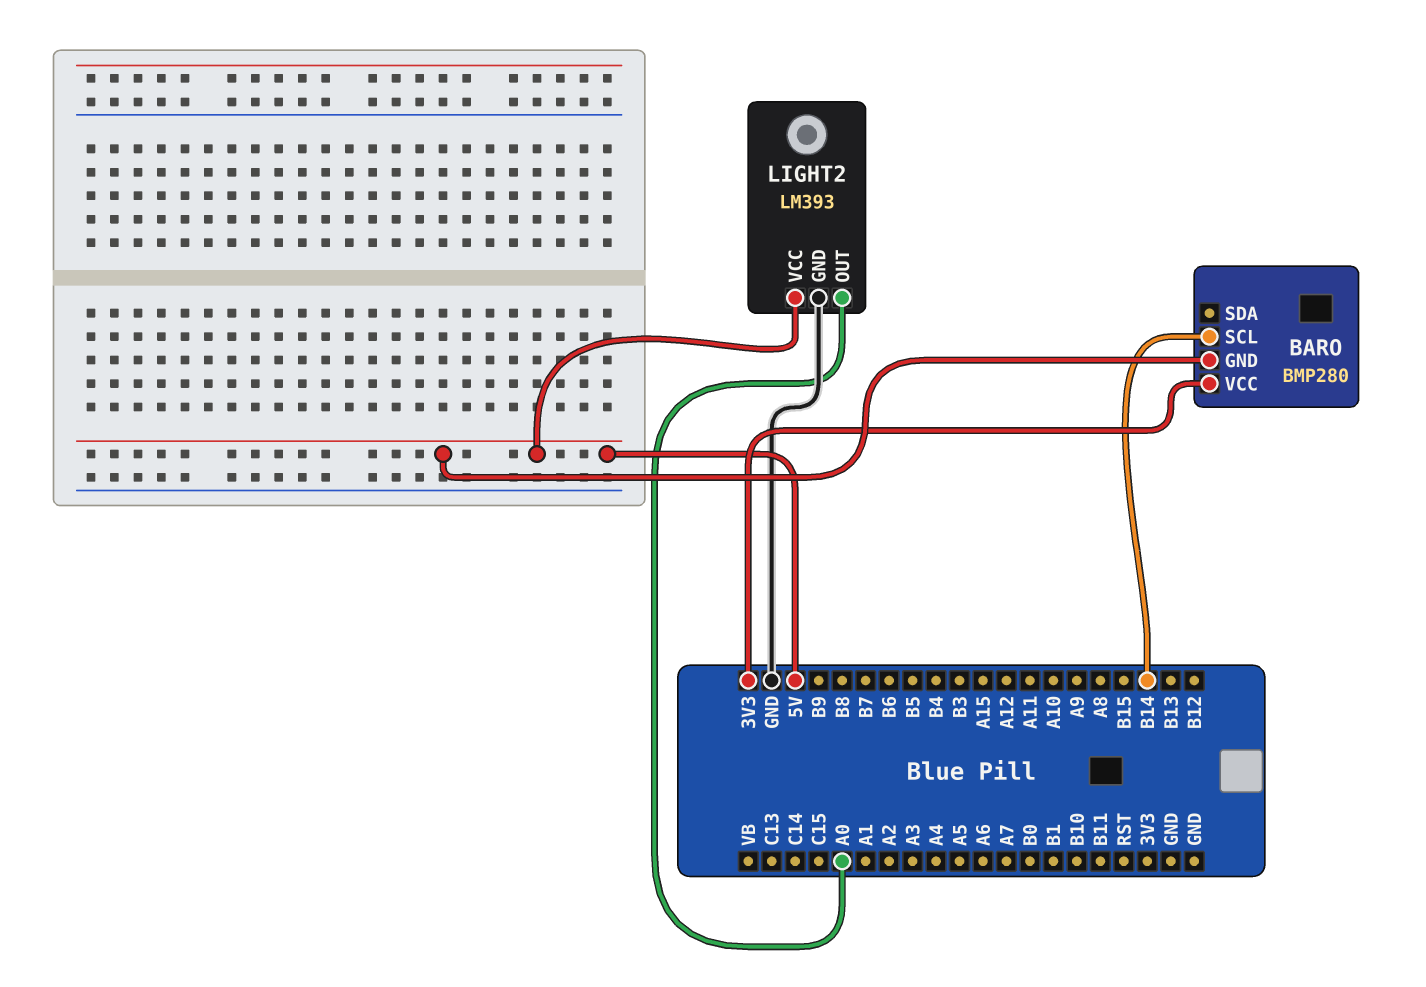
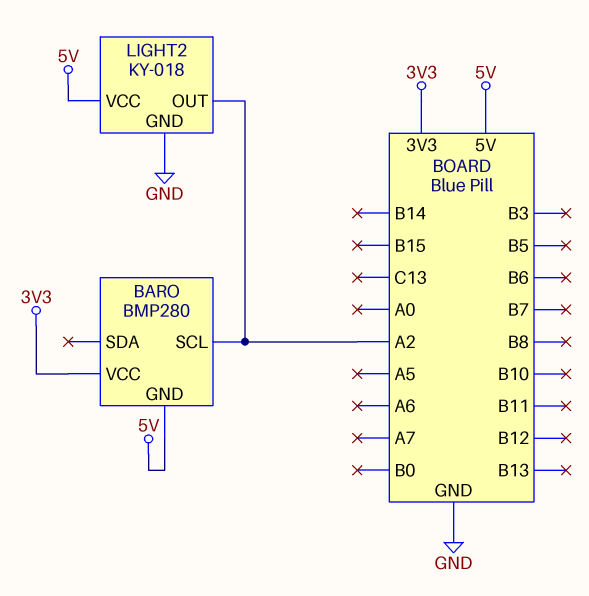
BARO pin SCL: B14 -> A2
LIGHT2: LM393 -> KY-018
LIGHT2 pin OUT: A0 -> A2

